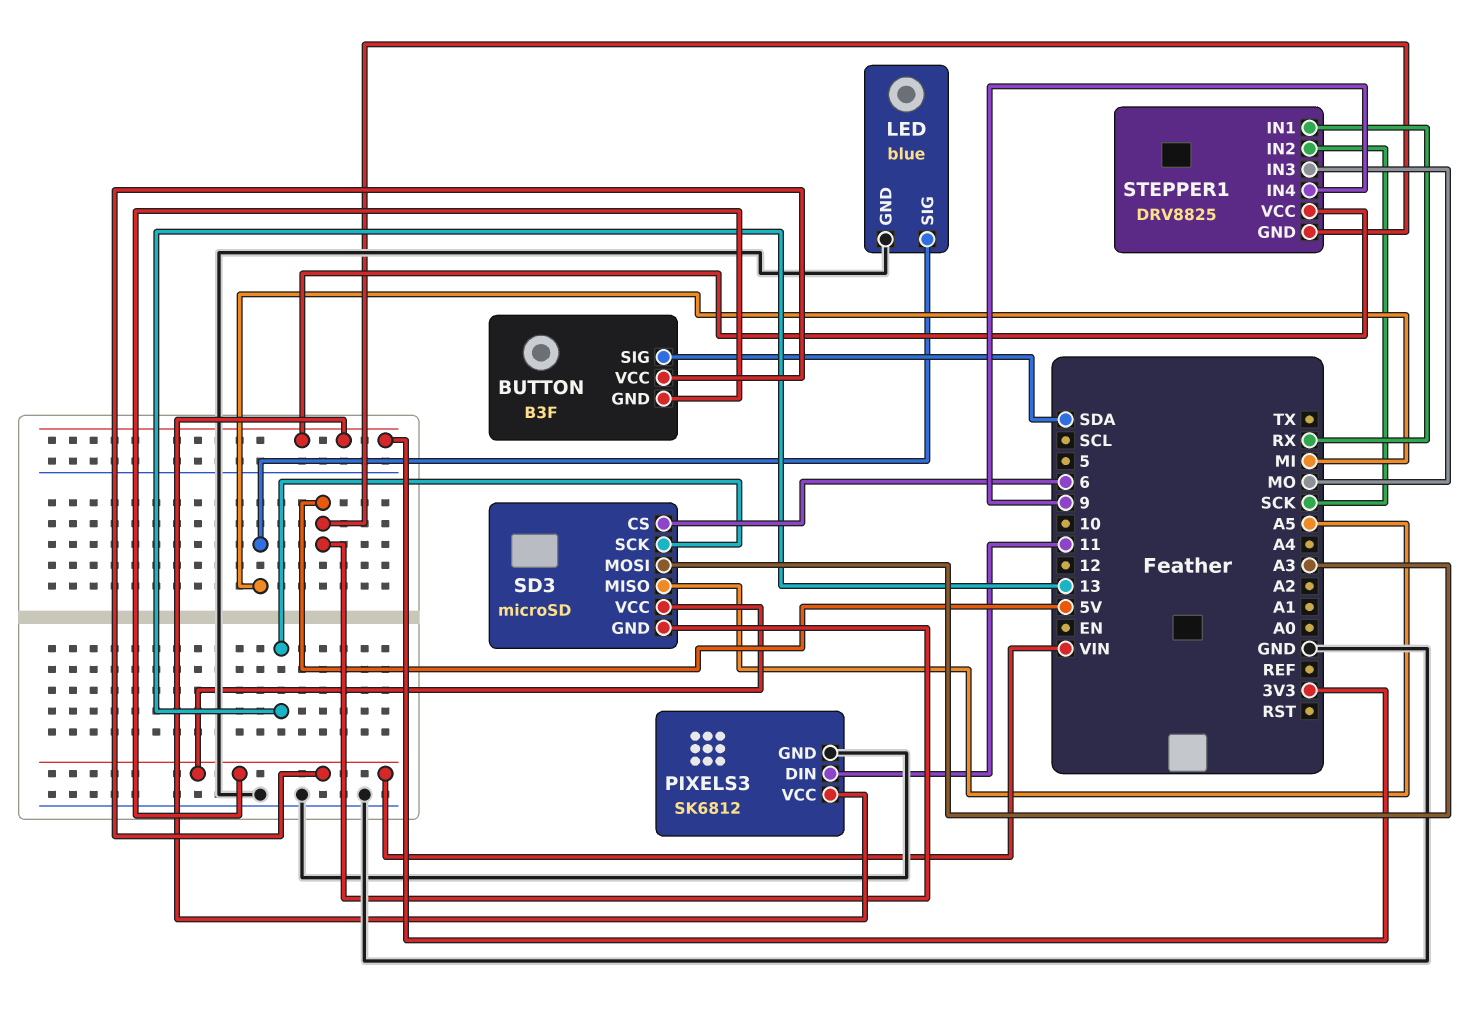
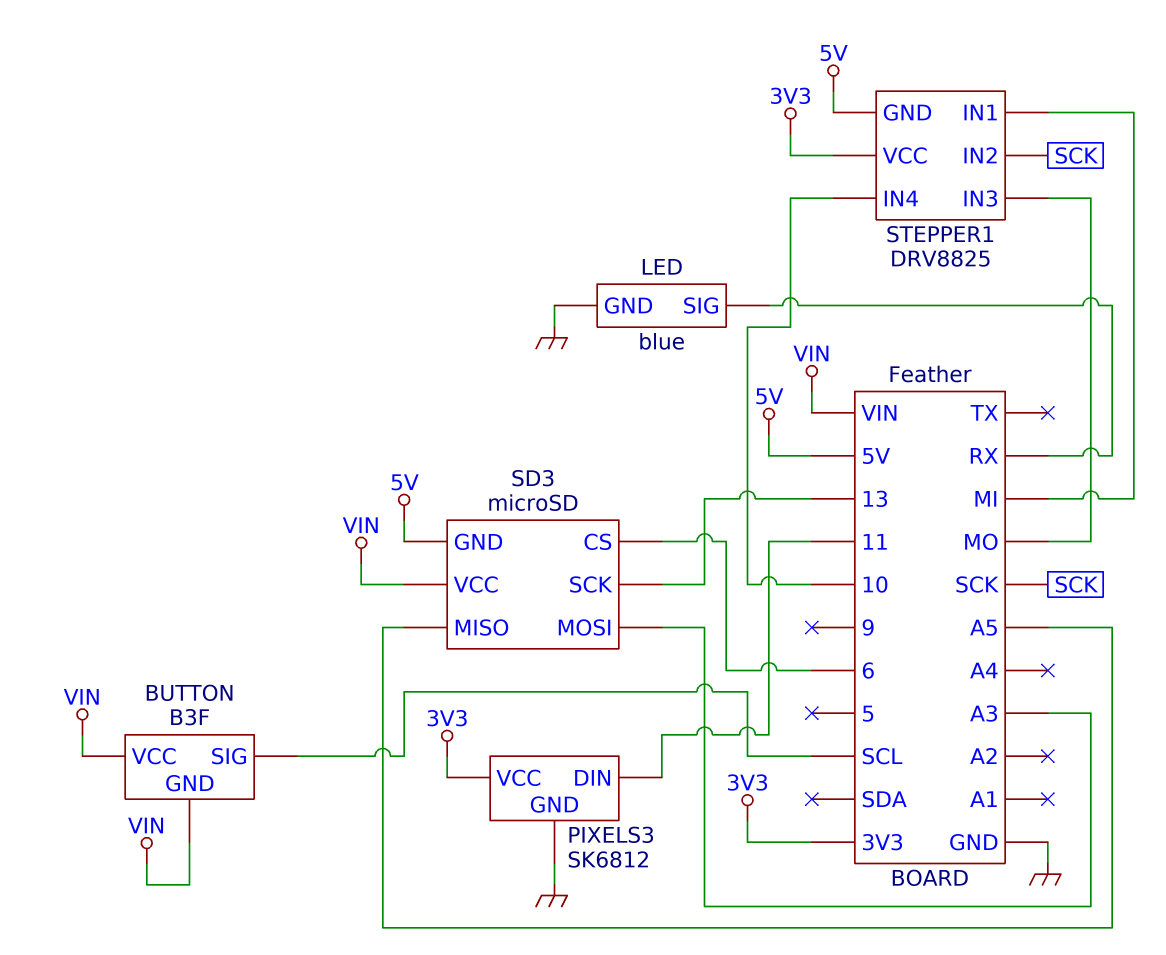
BUTTON pin SIG: SDA -> SCL
LED pin SIG: MI -> RX
STEPPER1 pin IN1: RX -> MI
STEPPER1 pin IN4: 9 -> 10

